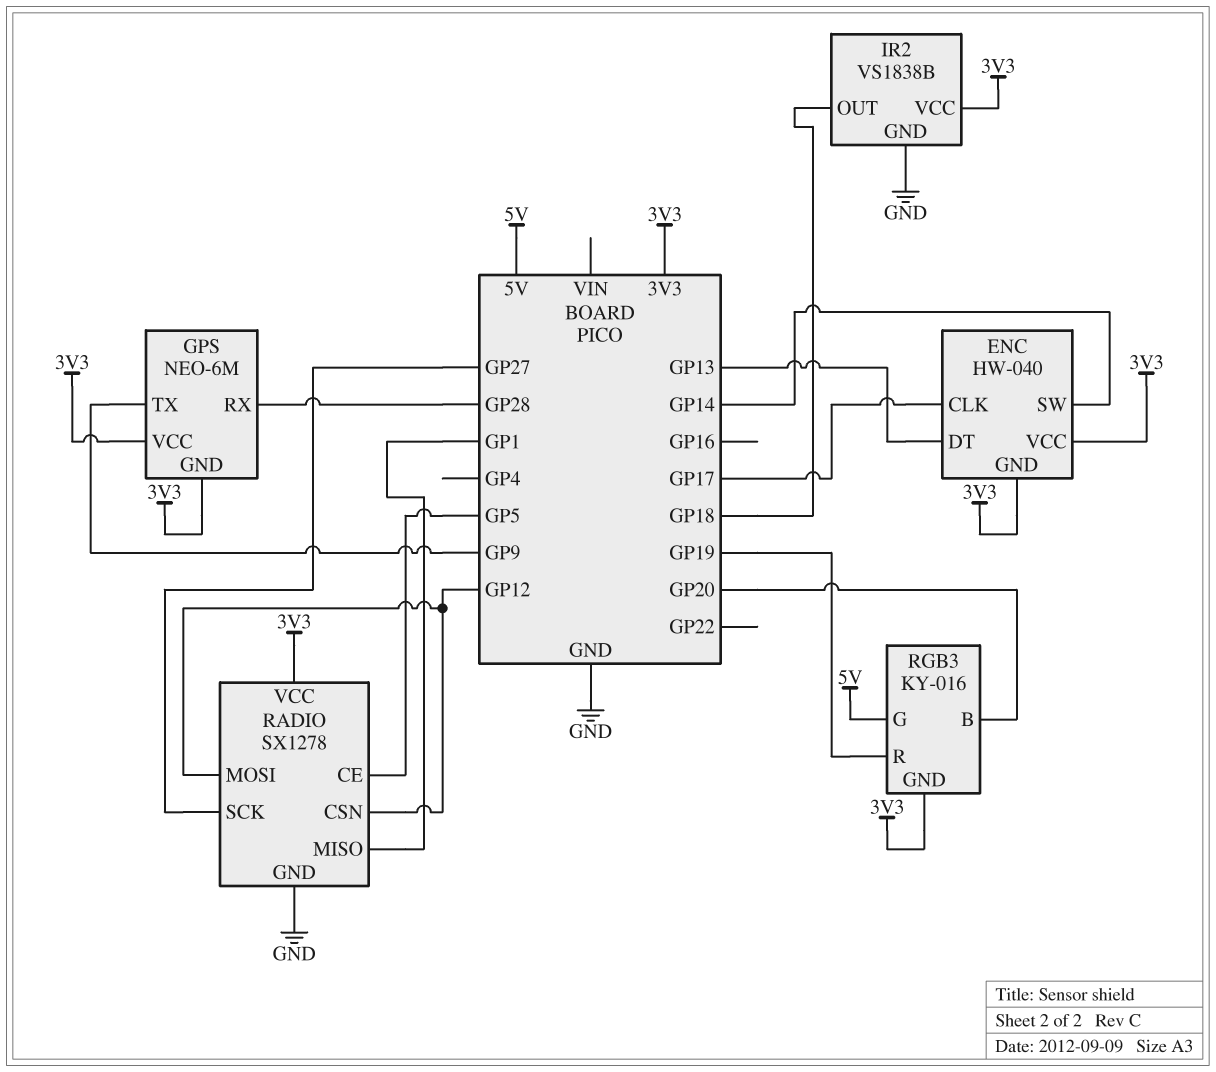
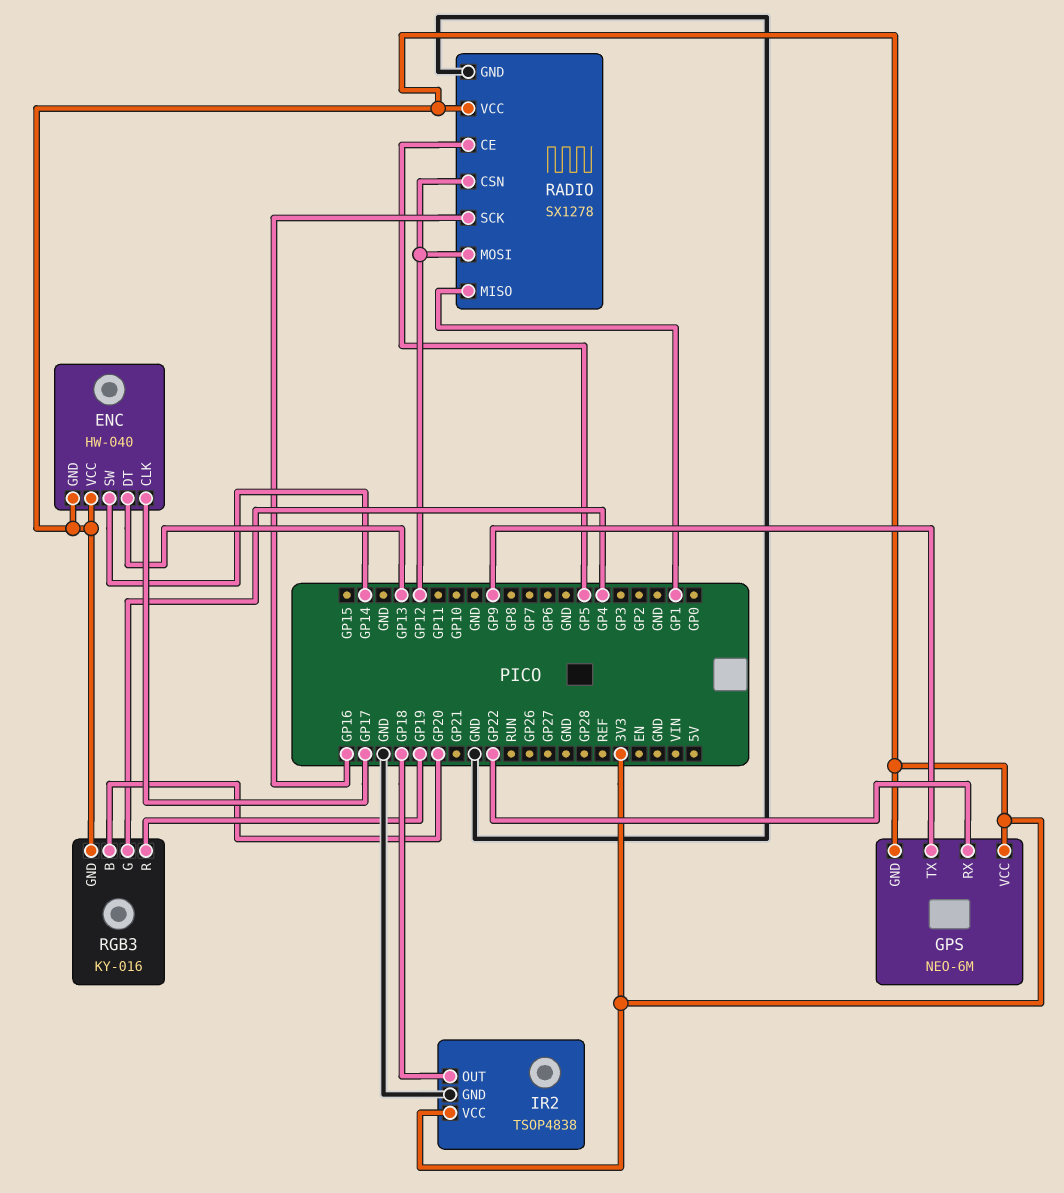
GPS pin RX: GP28 -> GP22
IR2: VS1838B -> TSOP4838
RADIO pin SCK: GP27 -> GP16
RGB3 pin G: 5V -> GP4

